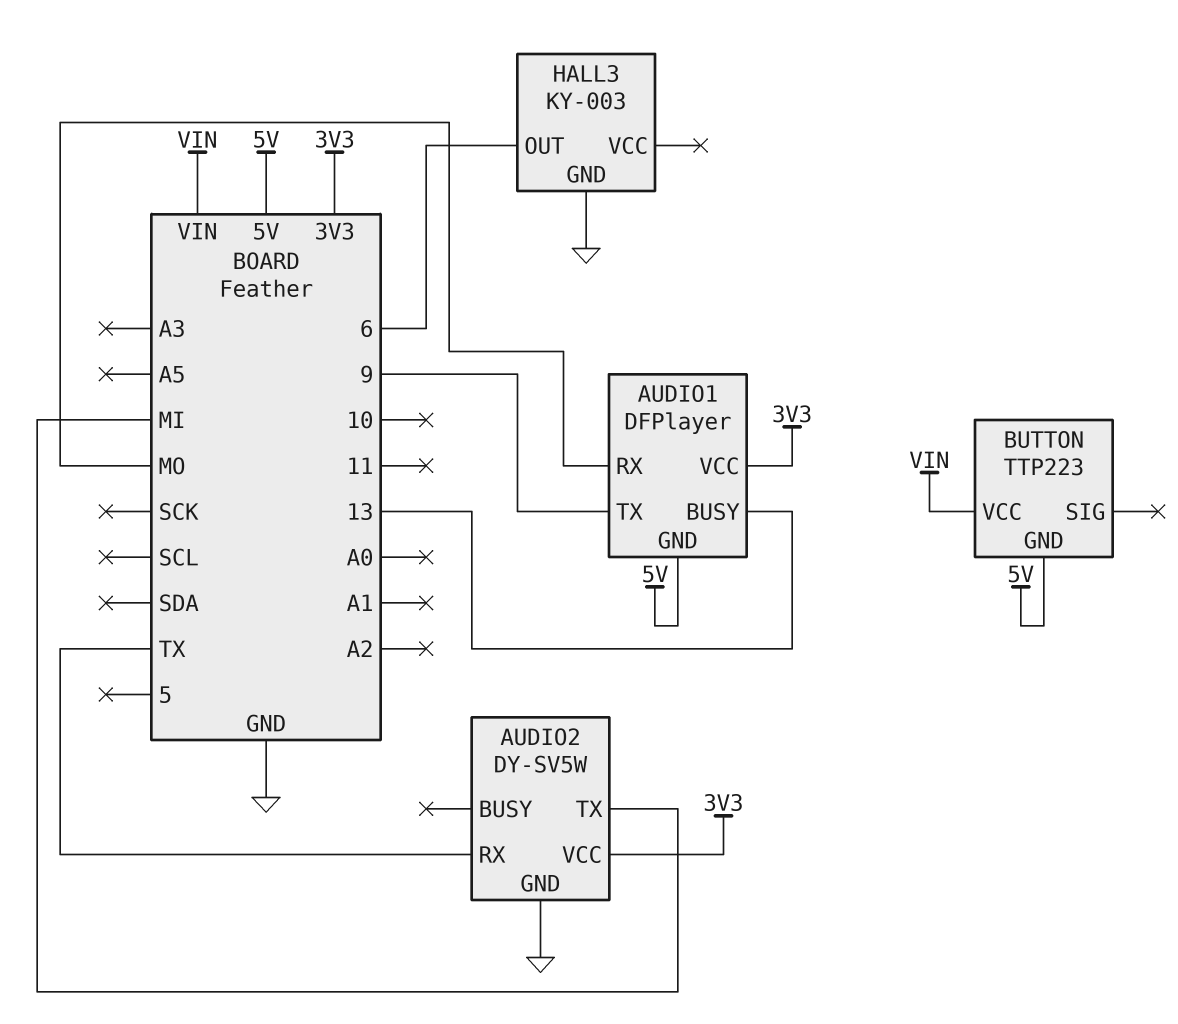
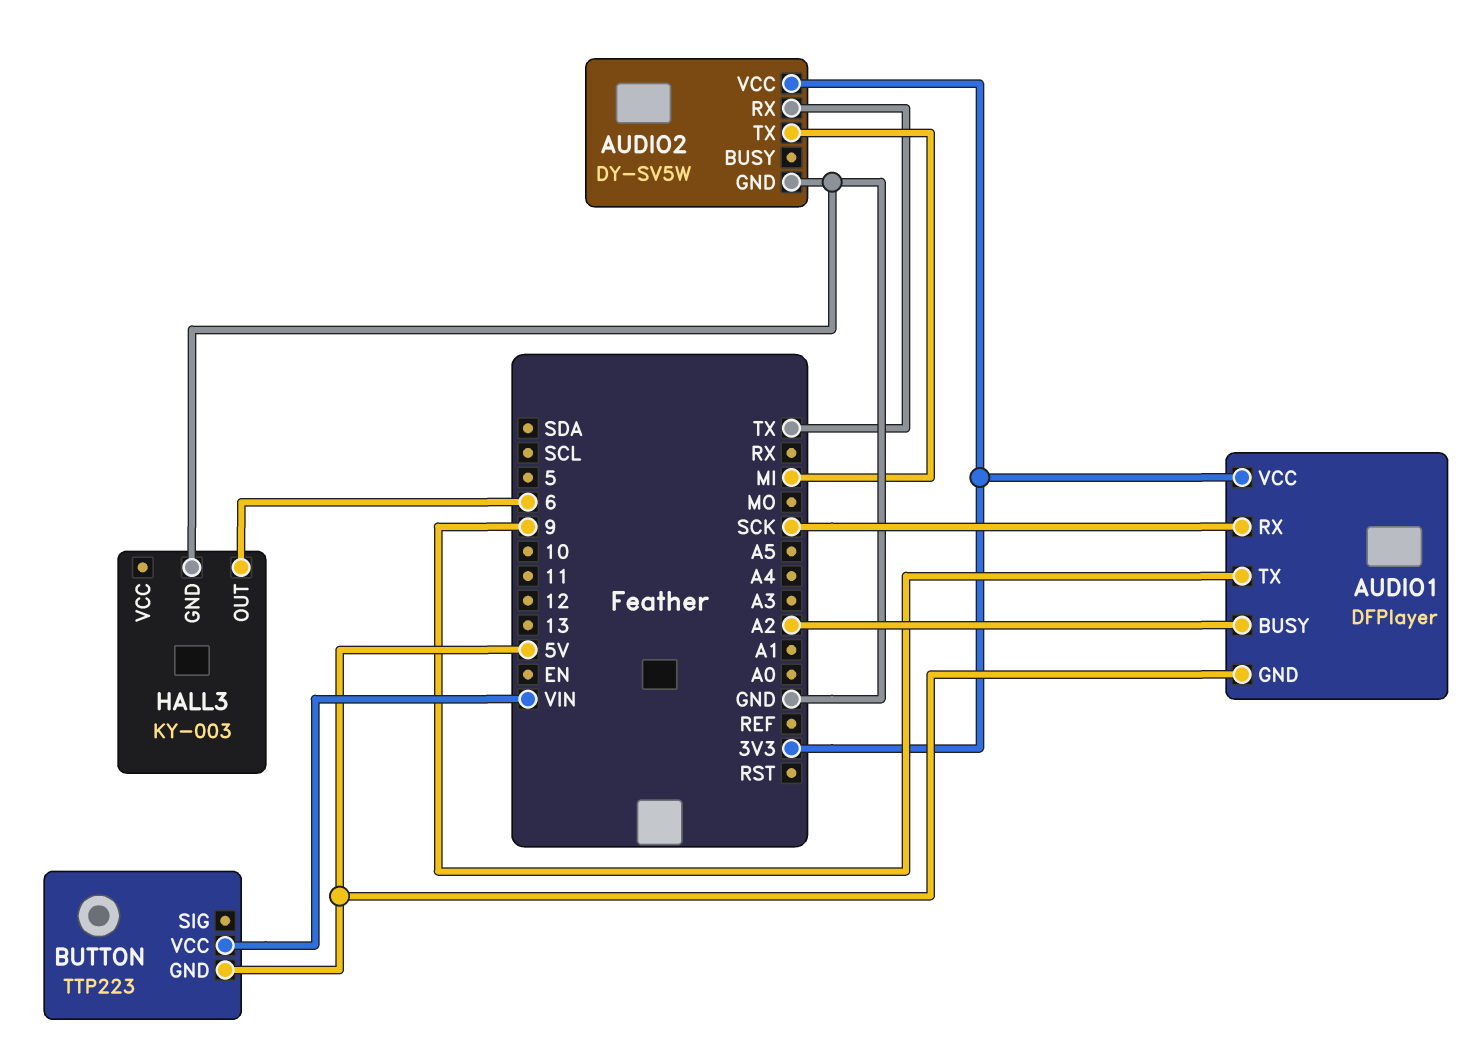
AUDIO1 pin BUSY: 13 -> A2
AUDIO1 pin RX: MO -> SCK

